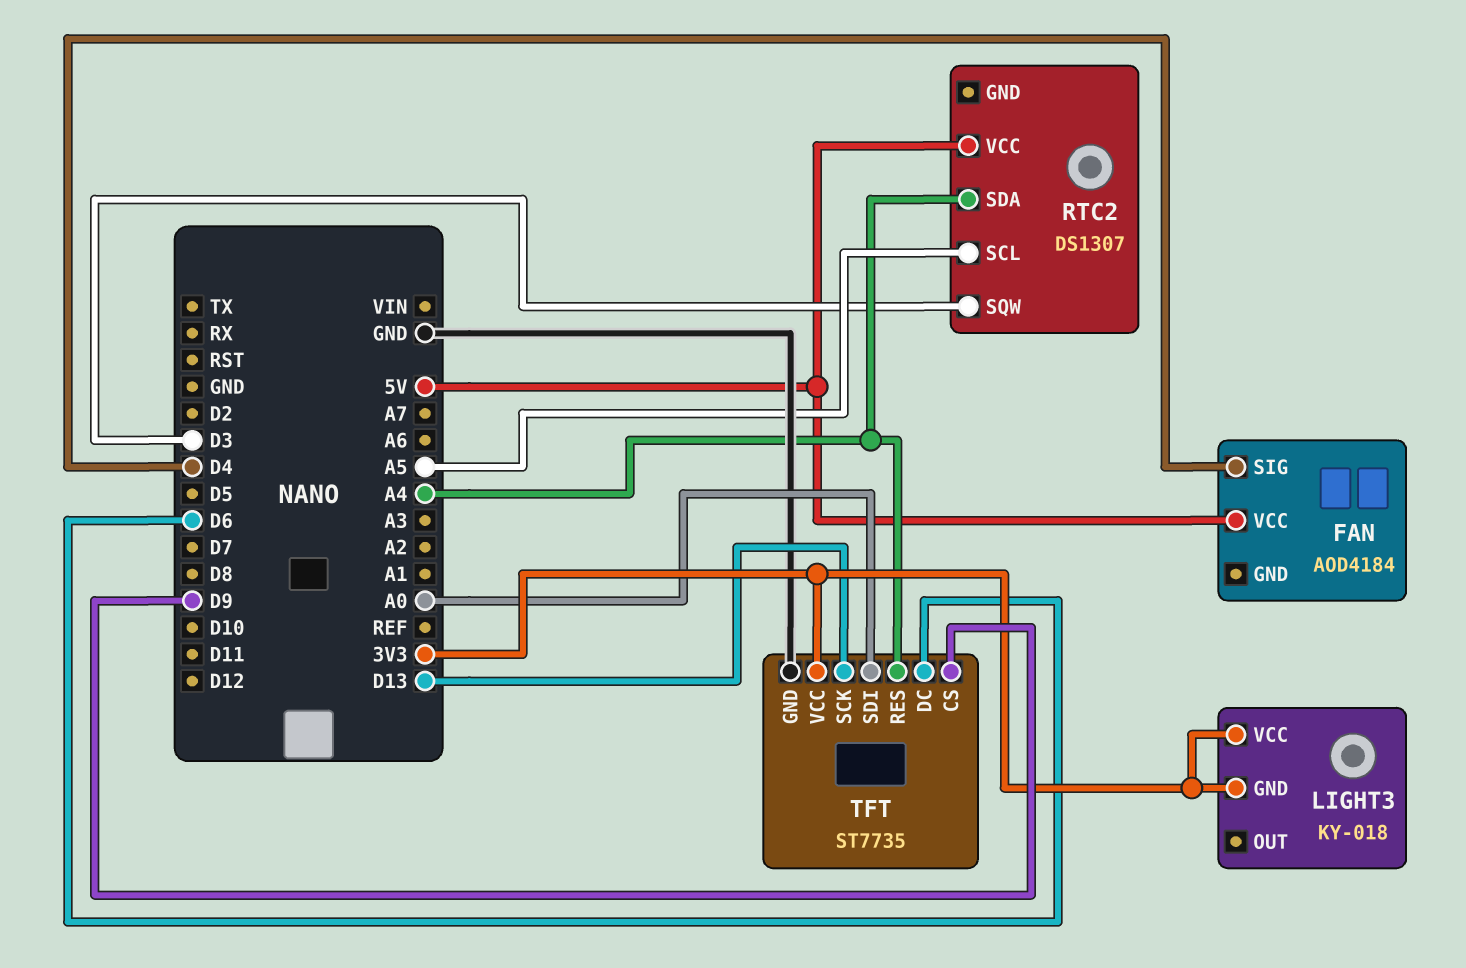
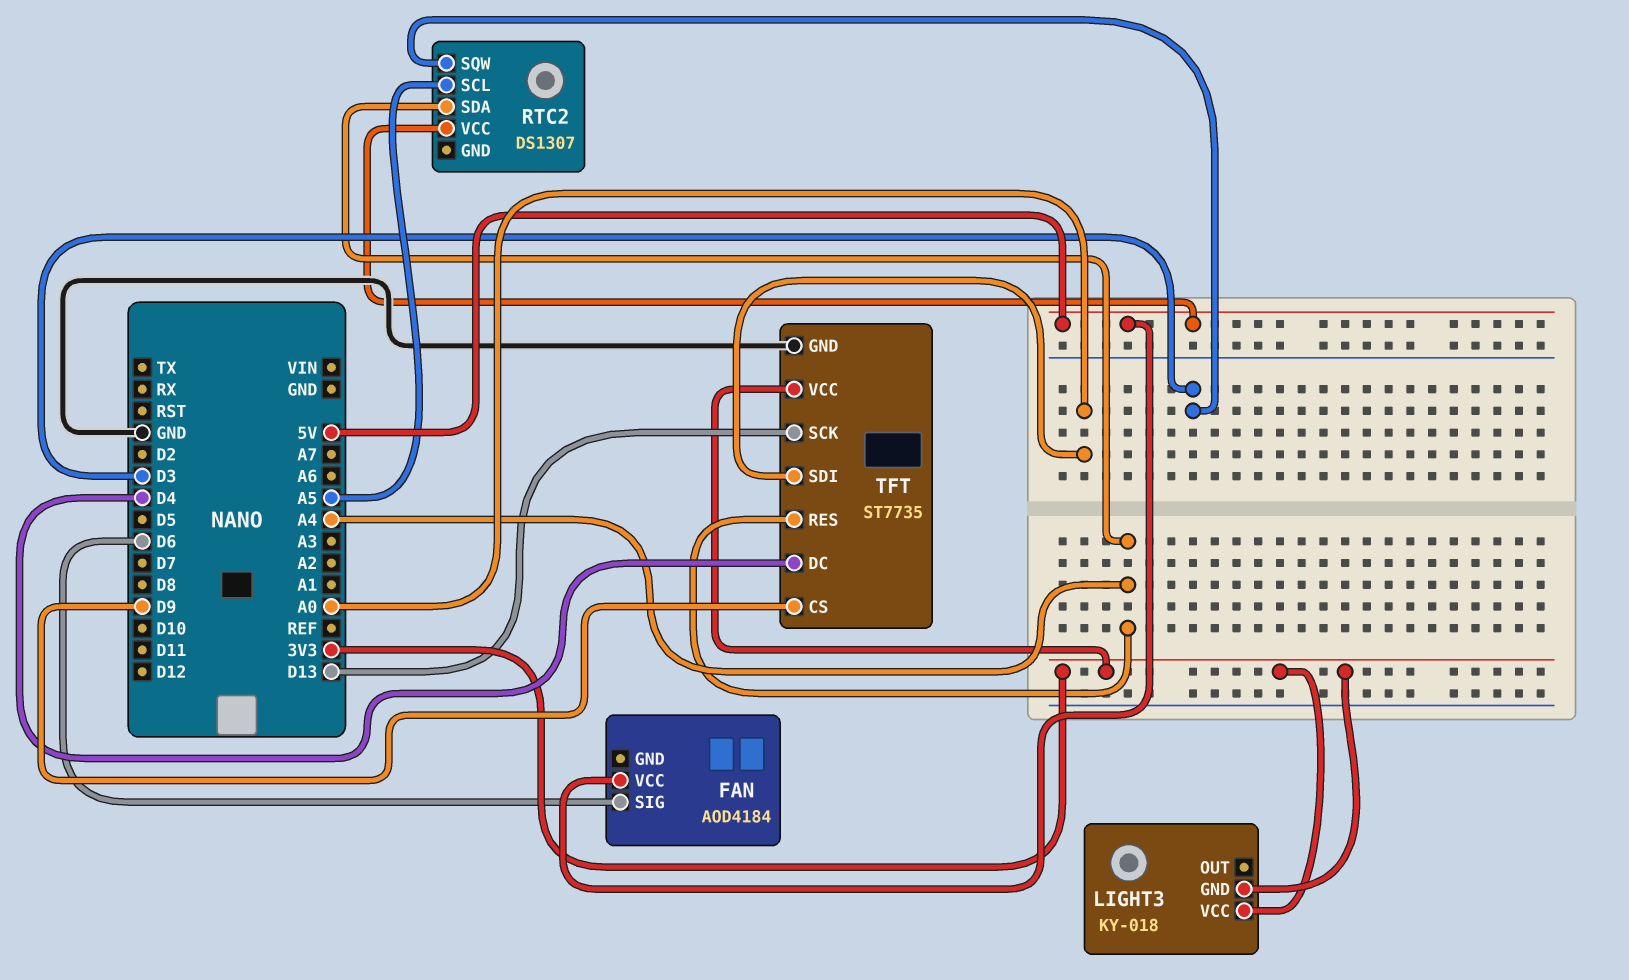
FAN pin SIG: D4 -> D6
TFT pin DC: D6 -> D4

